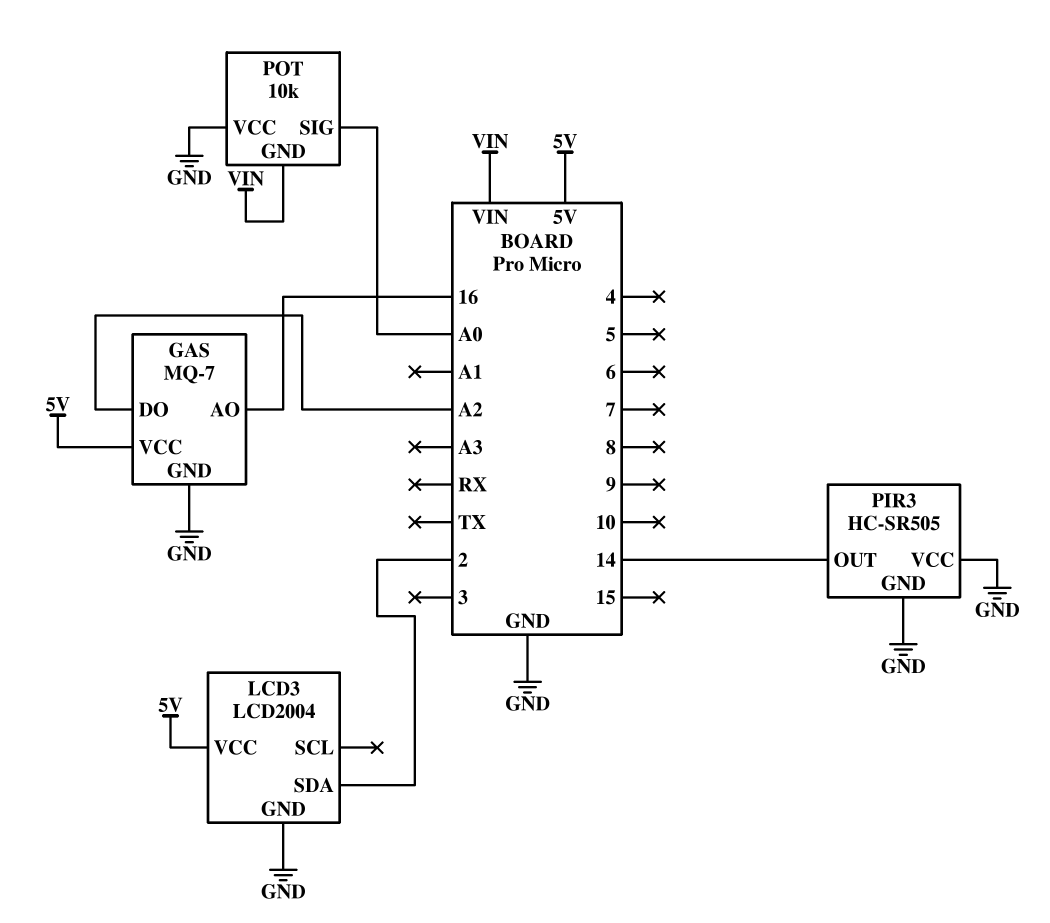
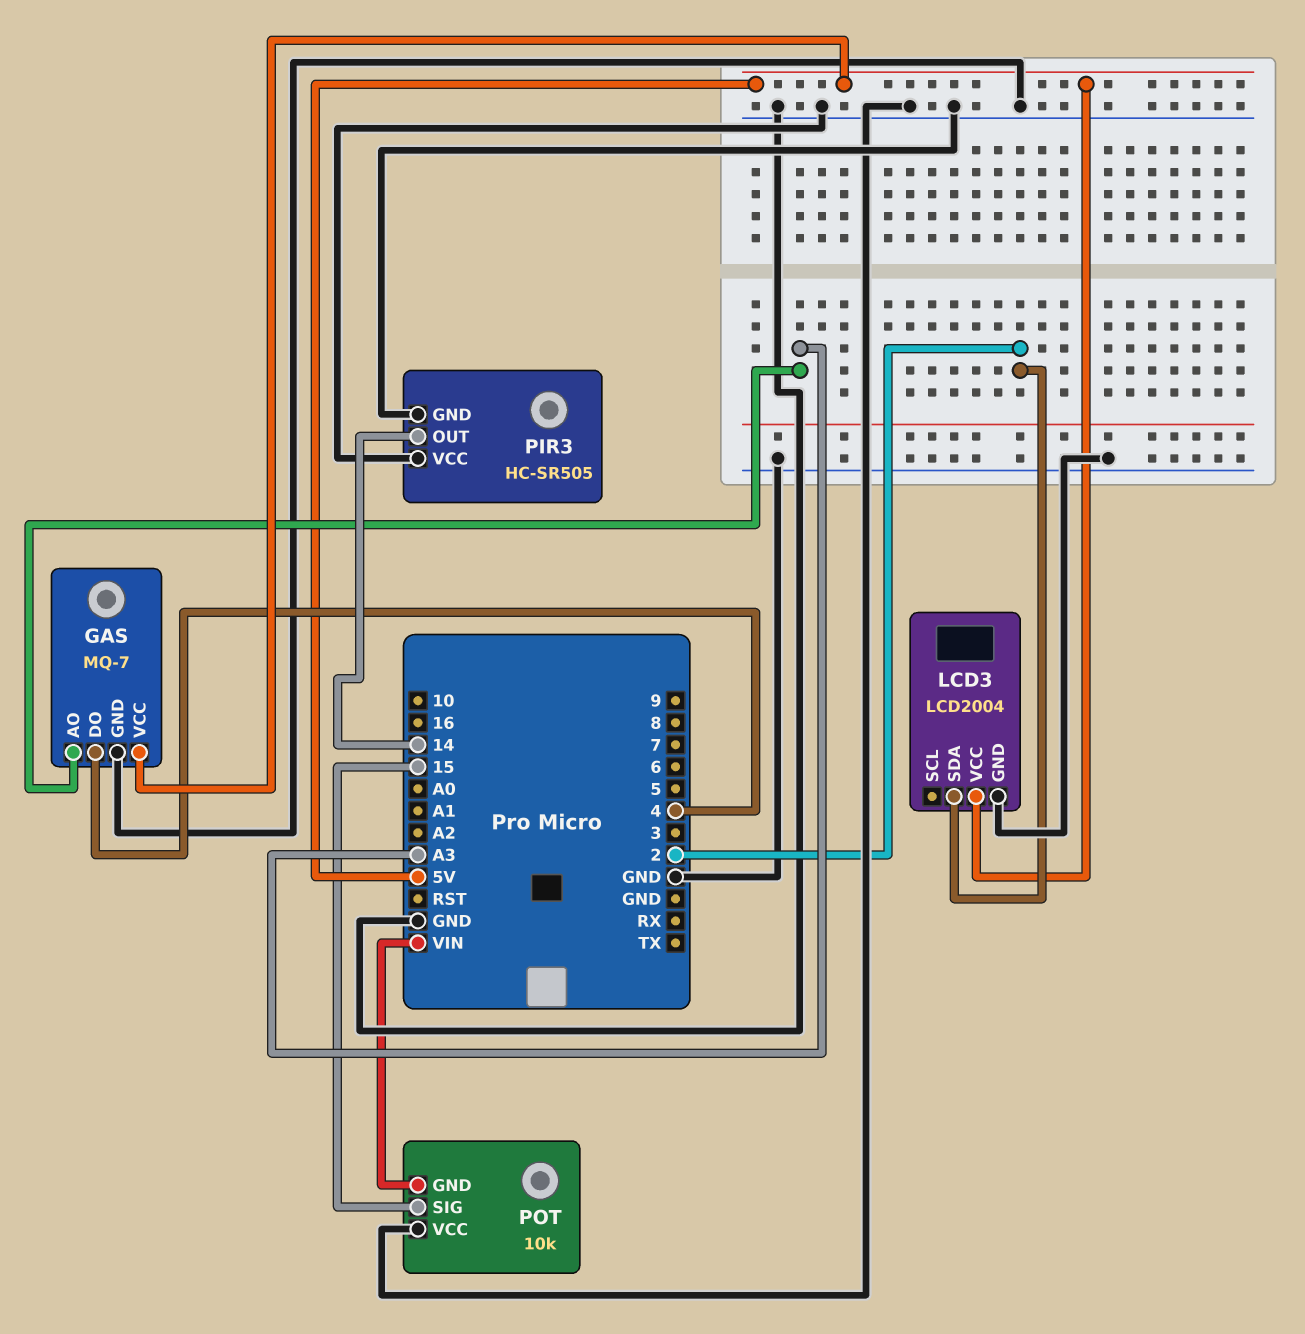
GAS pin AO: 16 -> A3
GAS pin DO: A2 -> 4
POT pin SIG: A0 -> 15

